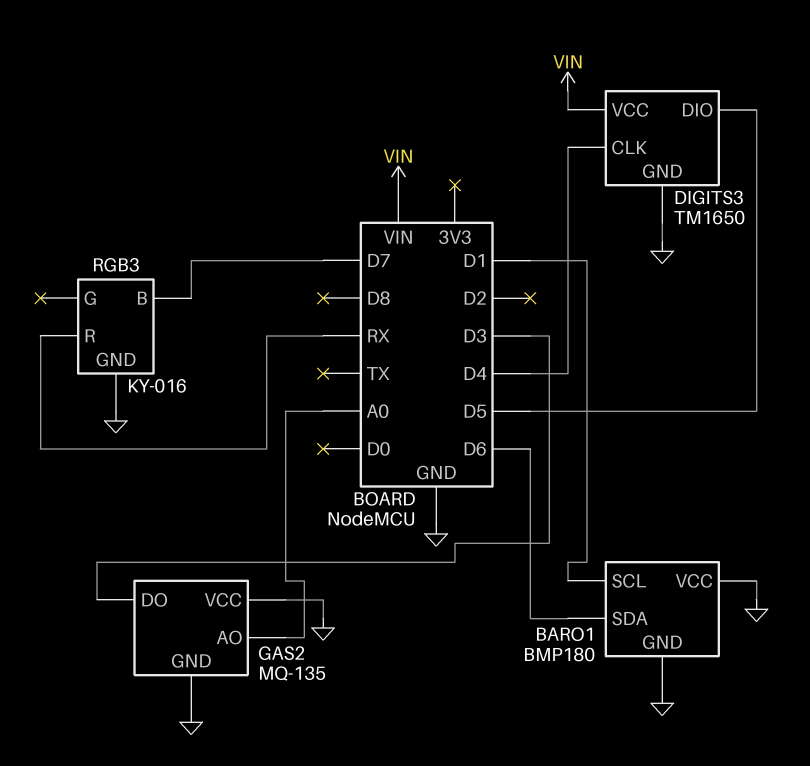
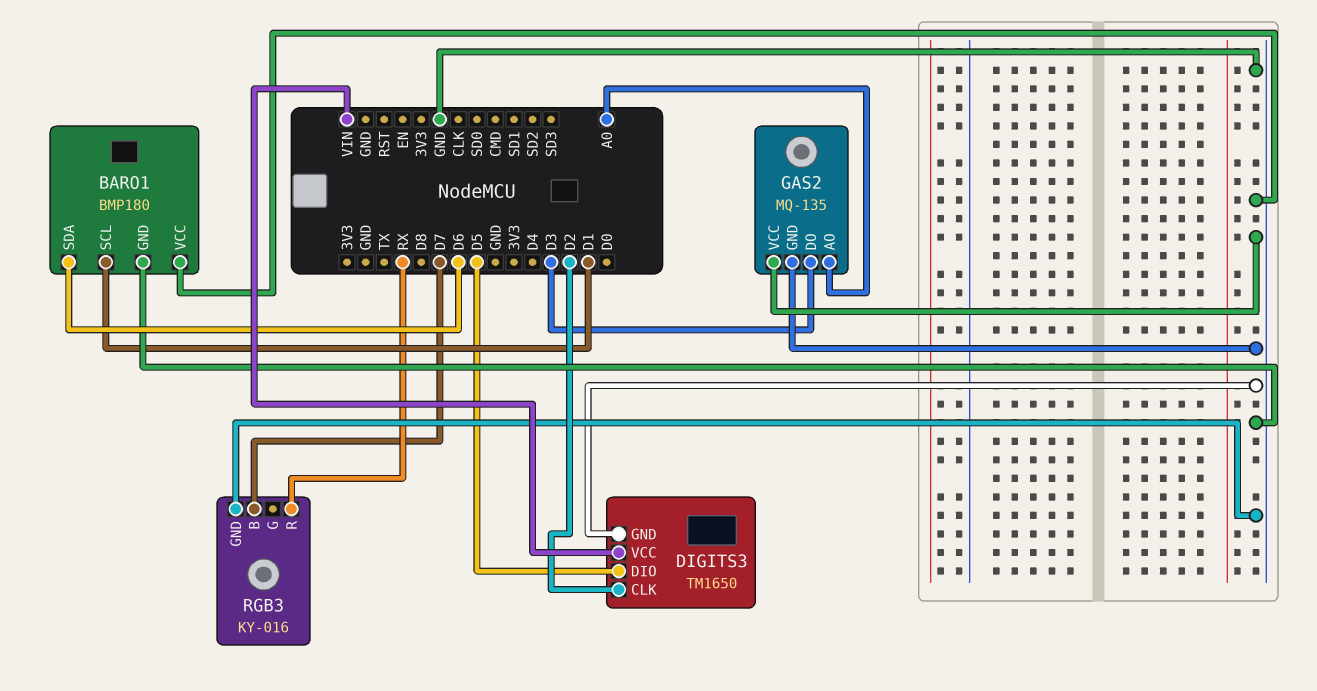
DIGITS3 pin CLK: D4 -> D2

